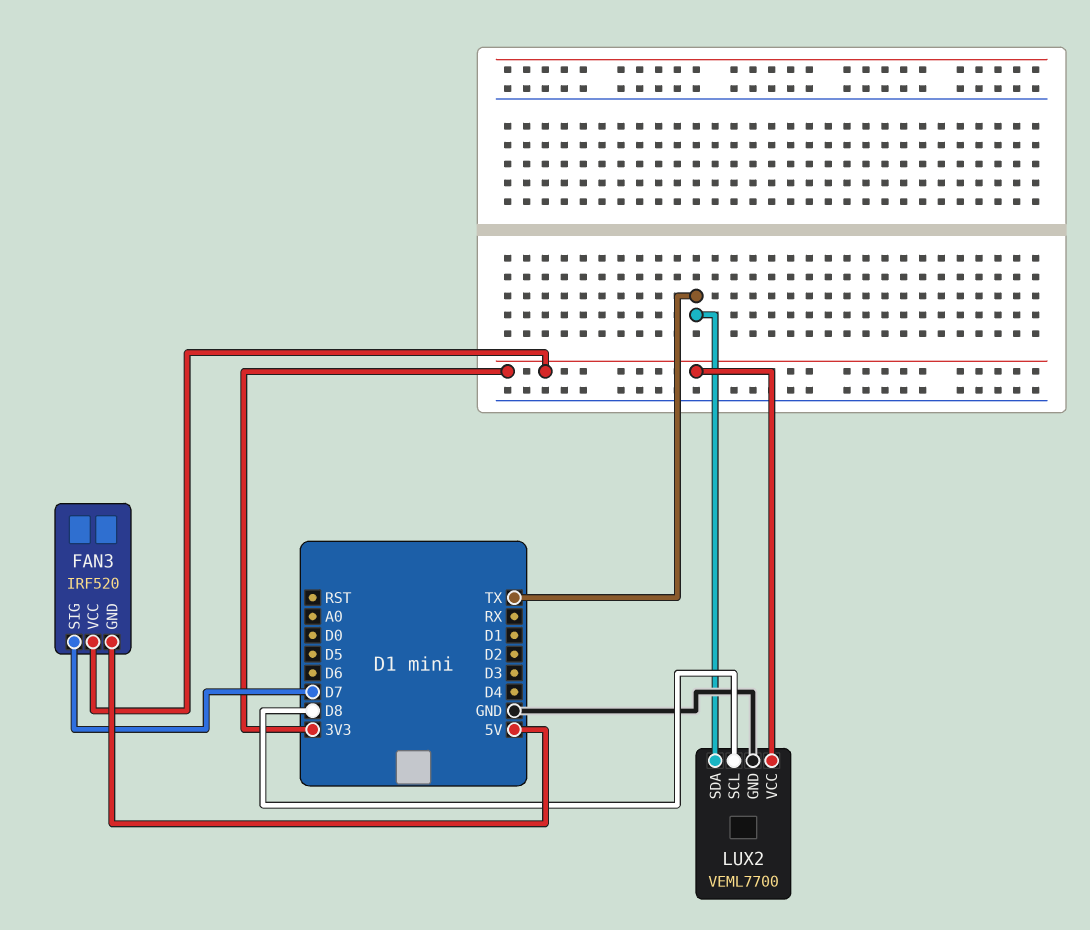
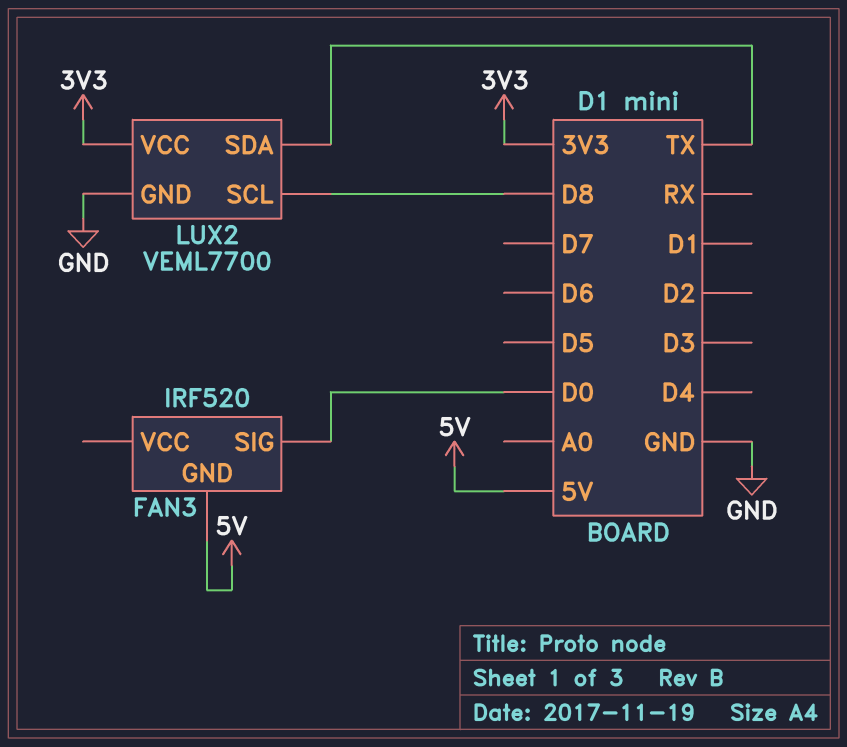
FAN3 pin SIG: D7 -> D0
FAN3 pin VCC: 3V3 -> none

